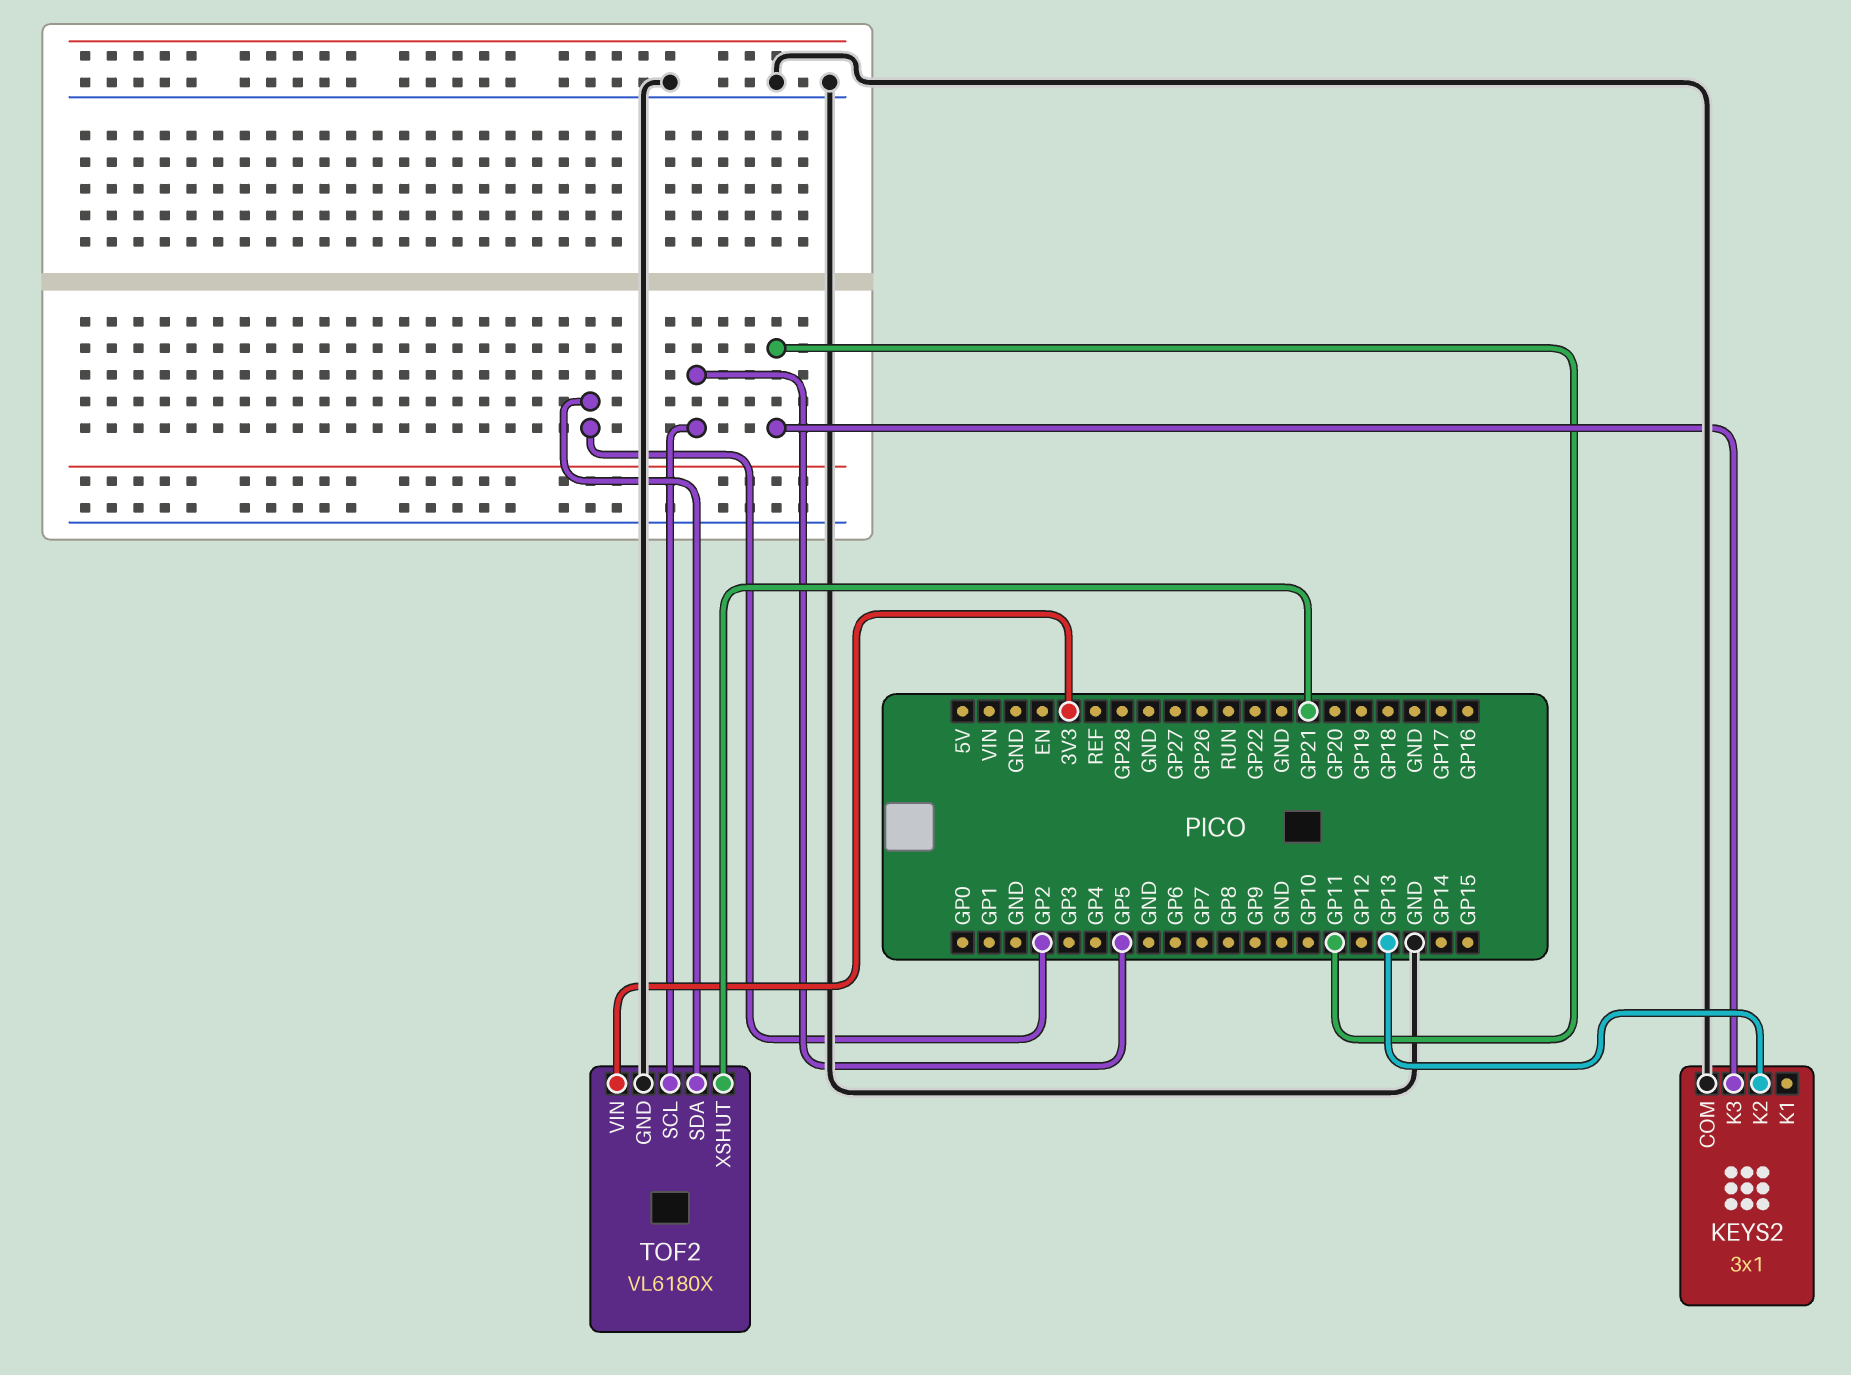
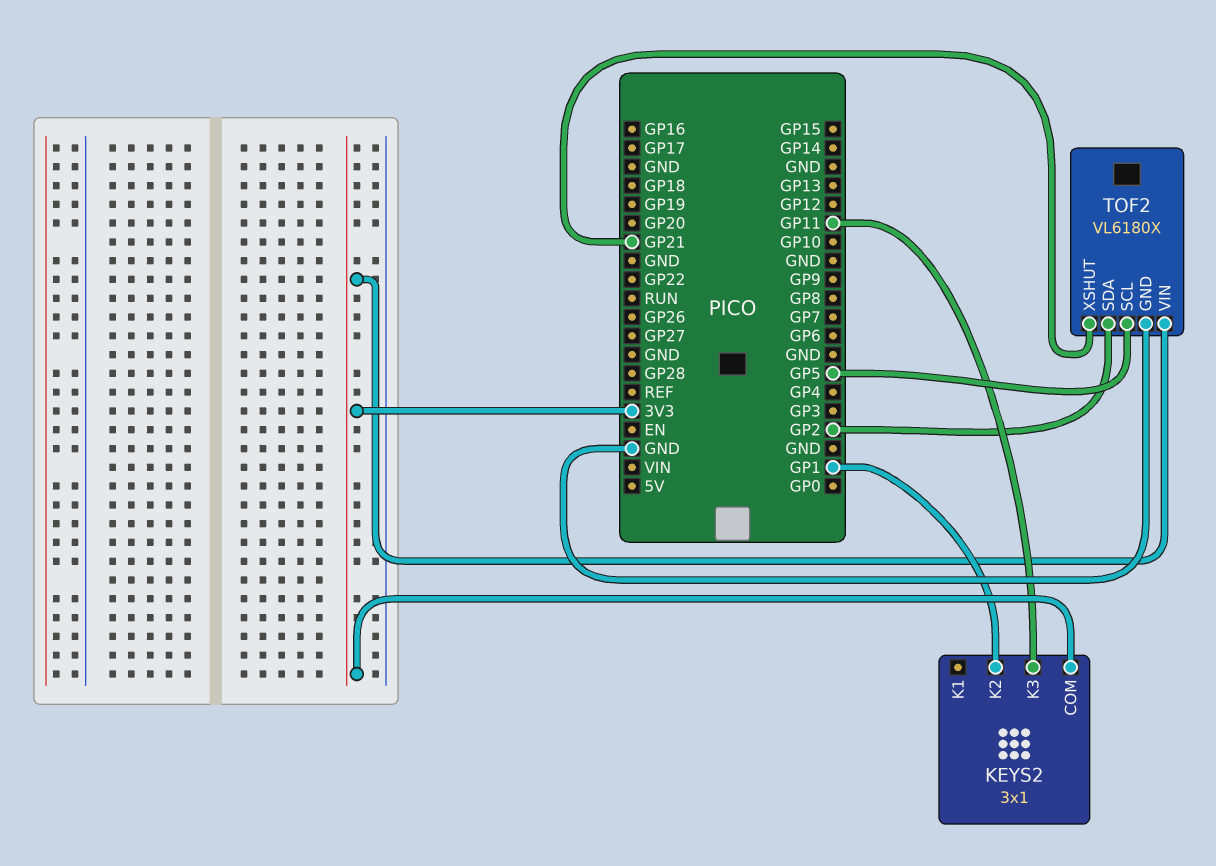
KEYS2 pin COM: GND -> 3V3
KEYS2 pin K2: GP13 -> GP1

